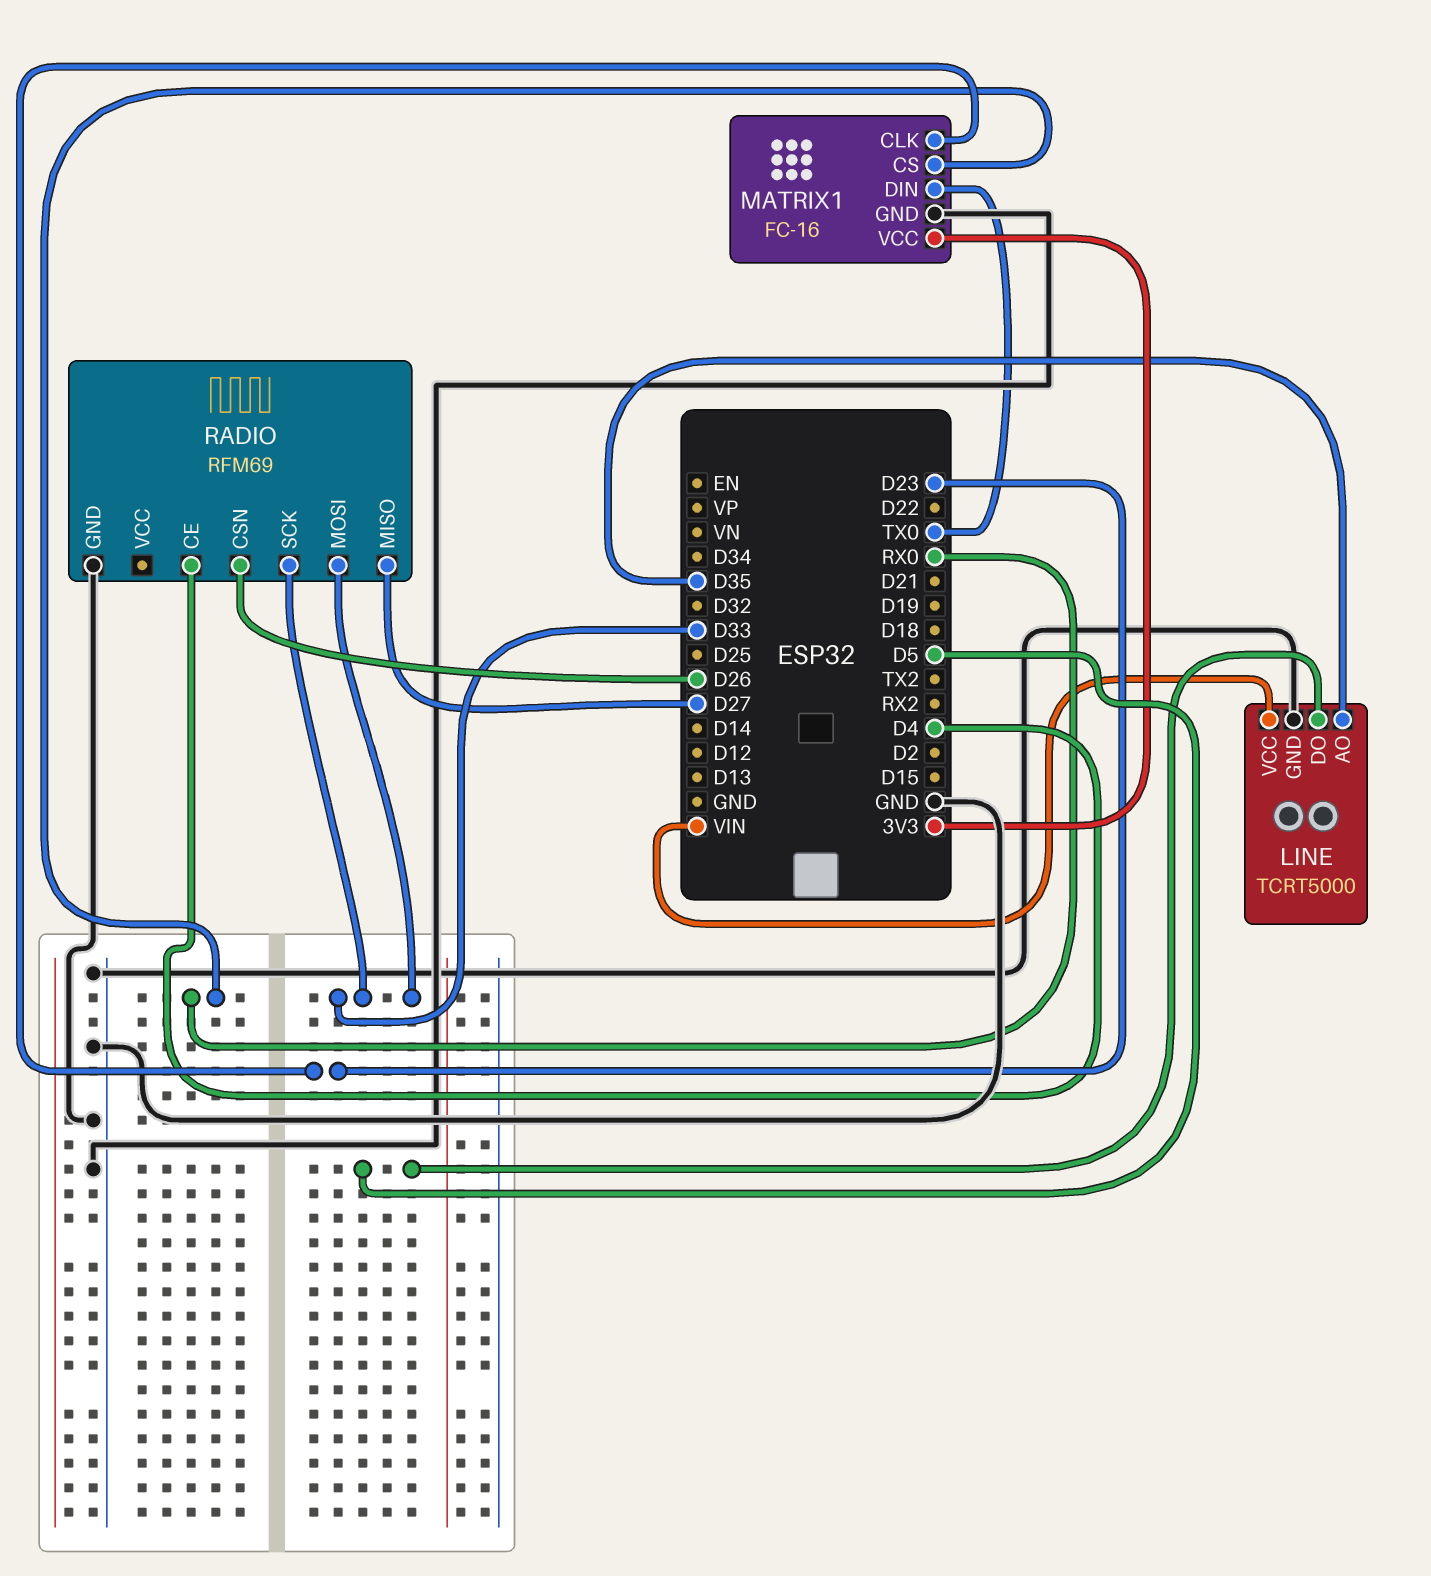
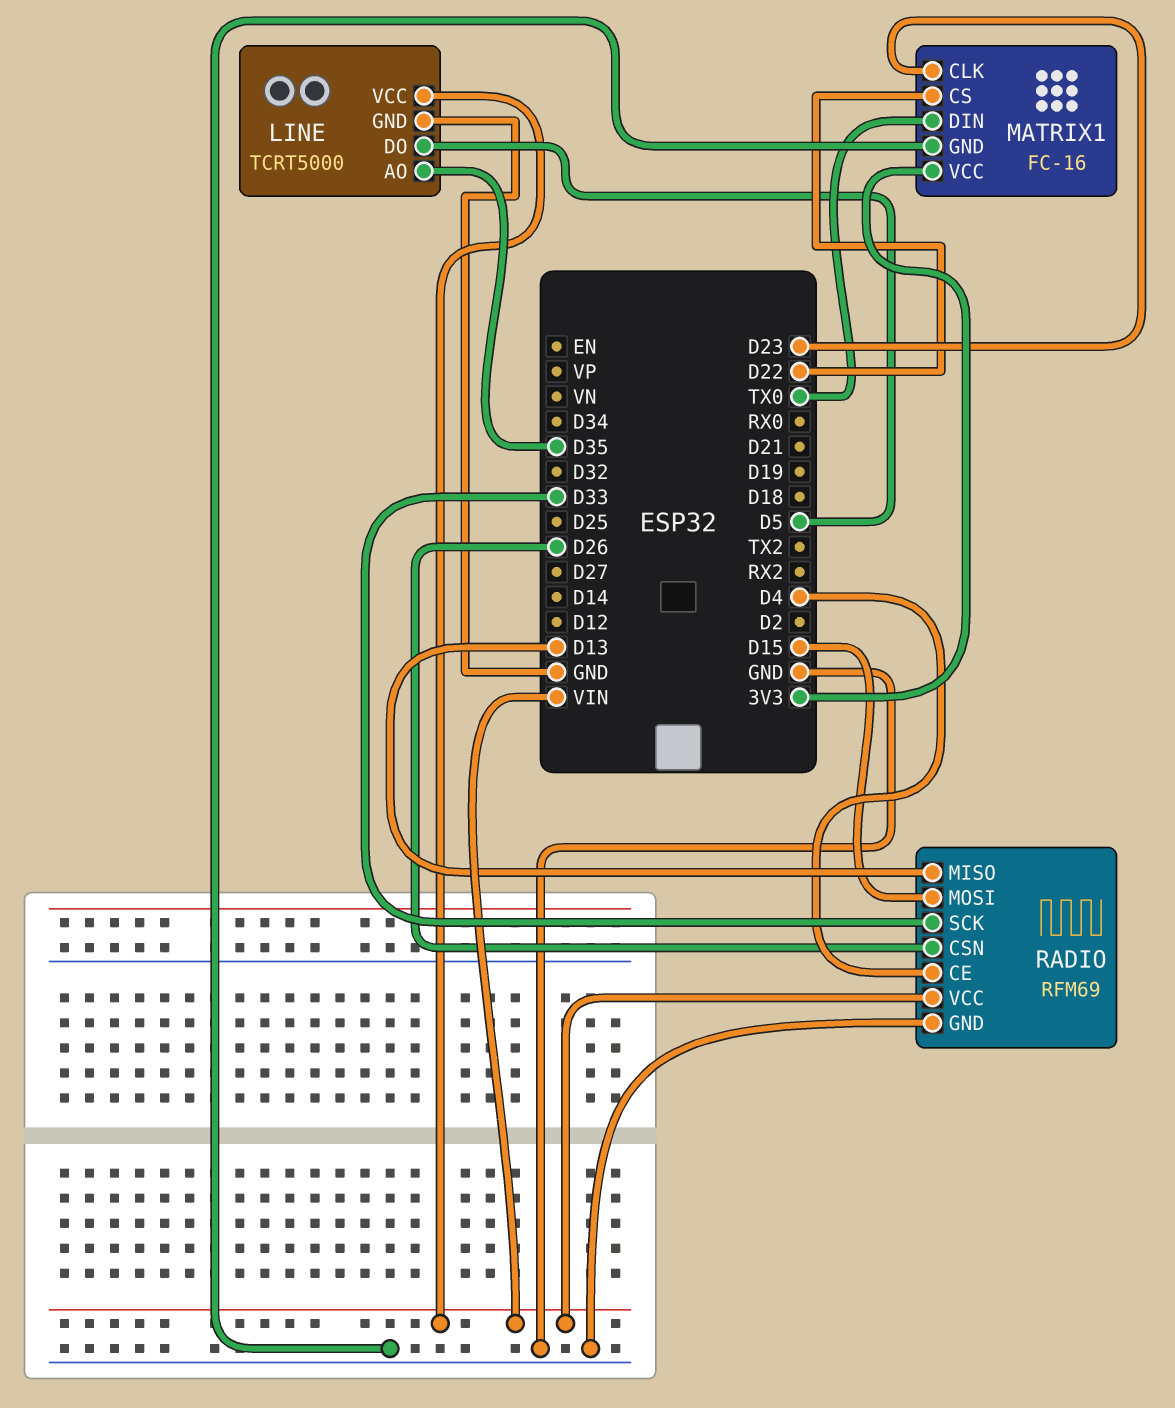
MATRIX1 pin CS: RX0 -> D22
RADIO pin MISO: D27 -> D13
RADIO pin MOSI: D33 -> D15
RADIO pin VCC: none -> VIN

